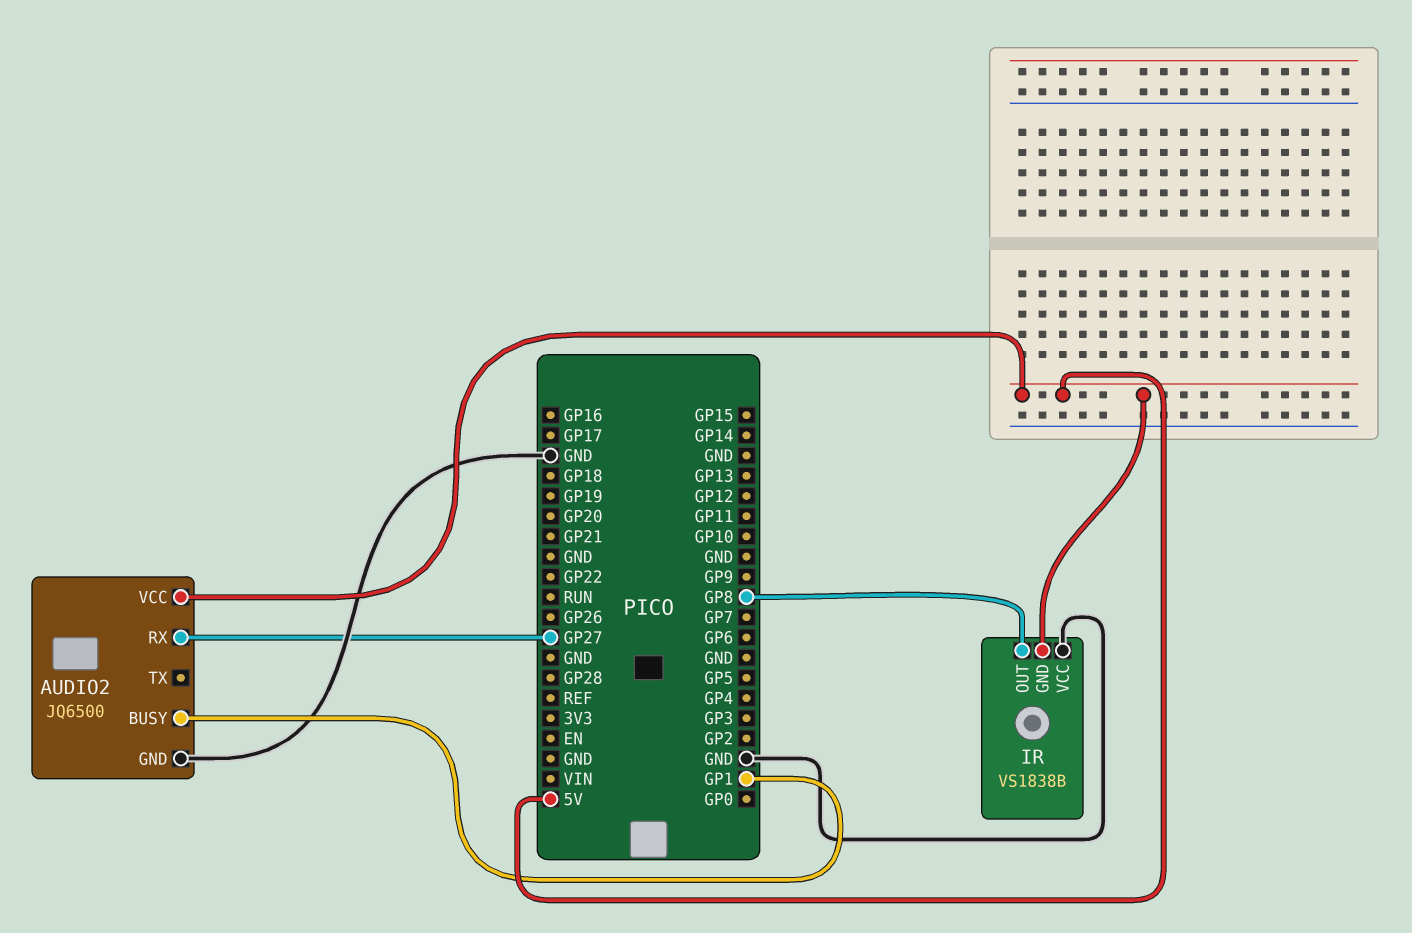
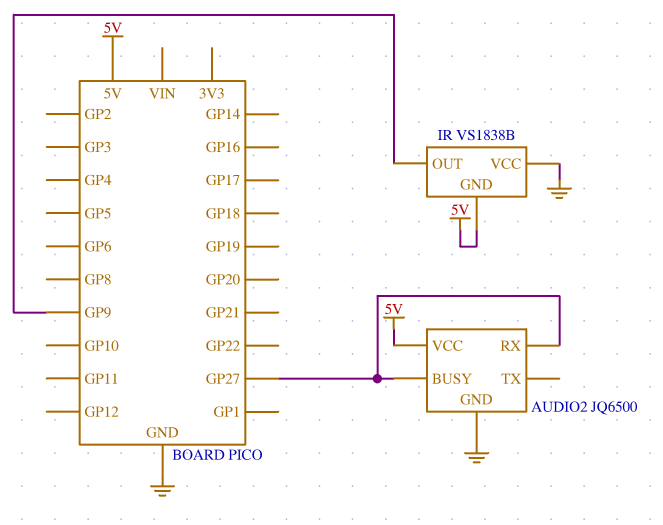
AUDIO2 pin BUSY: GP1 -> GP27
IR pin OUT: GP8 -> GP9

